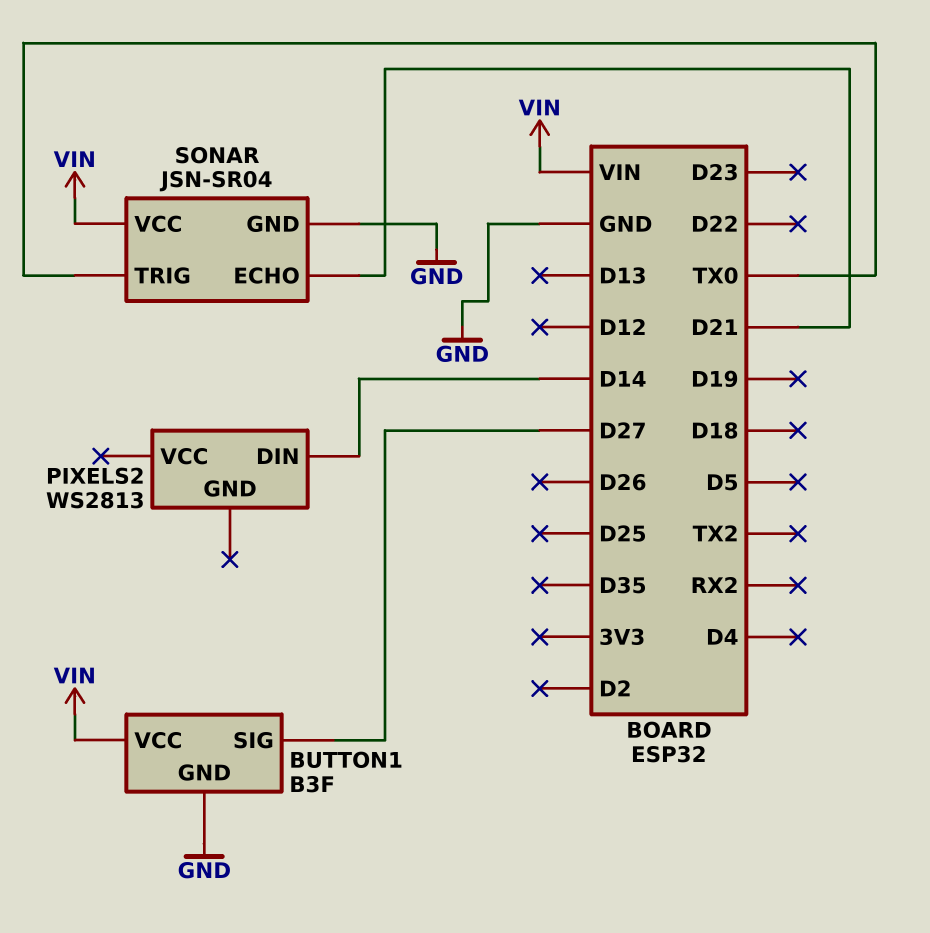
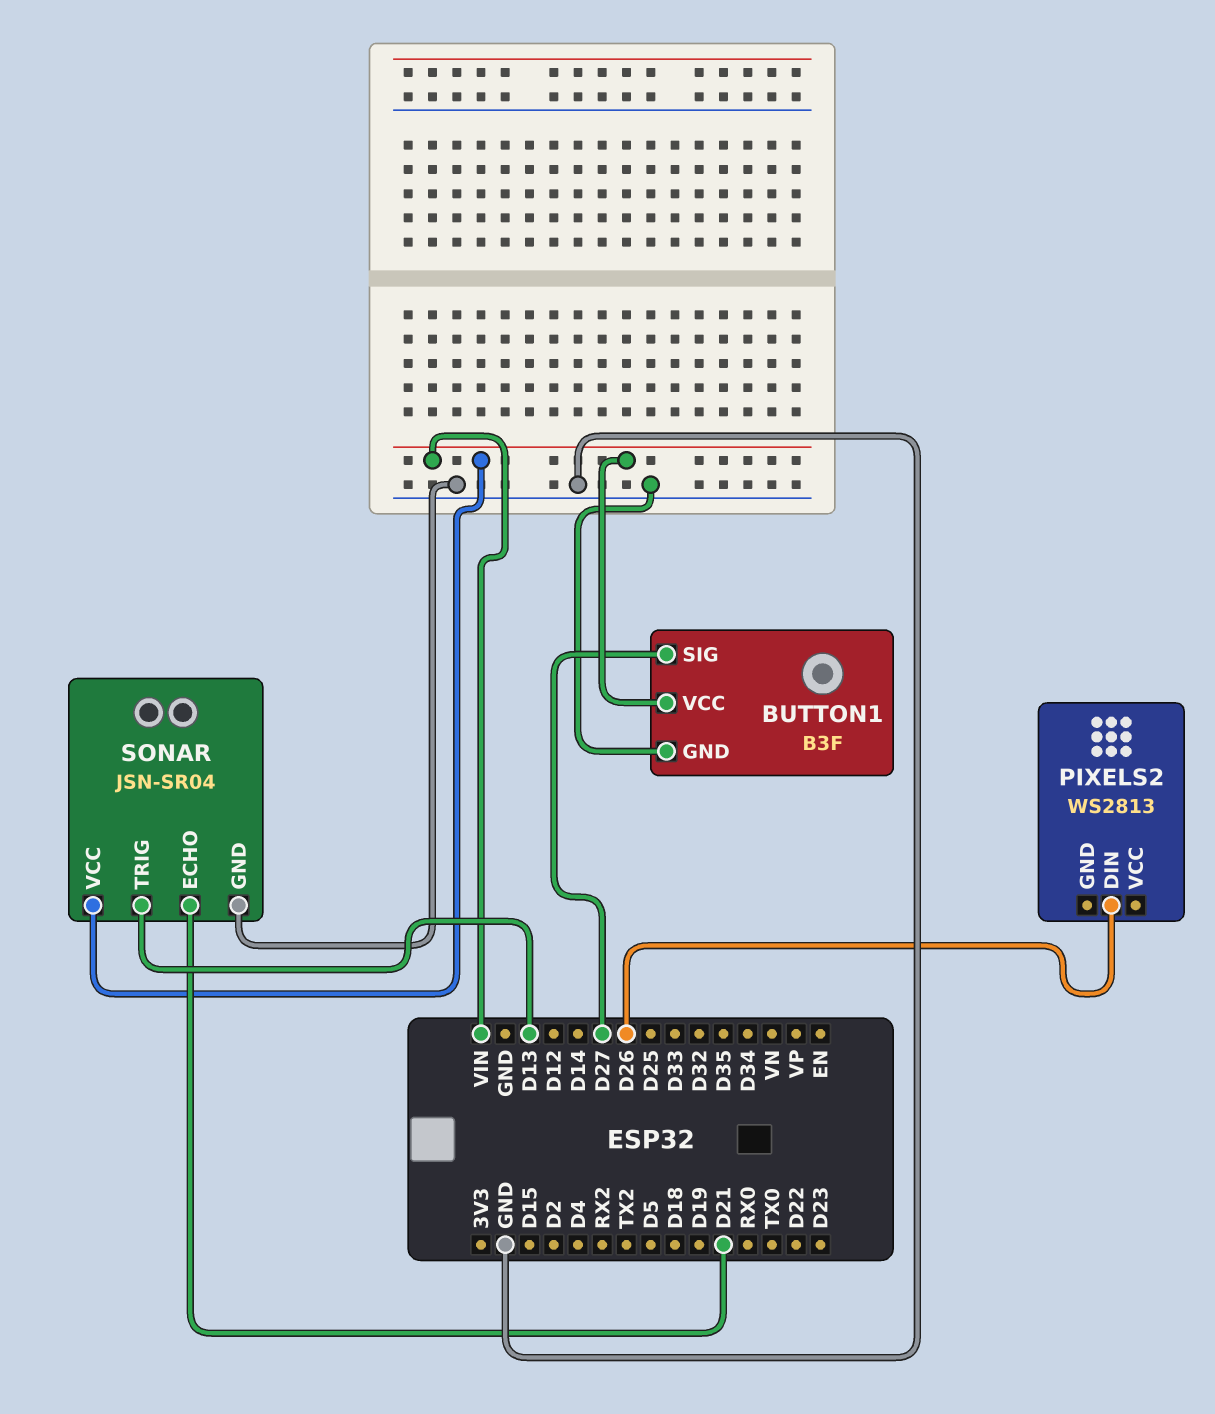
PIXELS2 pin DIN: D14 -> D26
SONAR pin TRIG: TX0 -> D13

